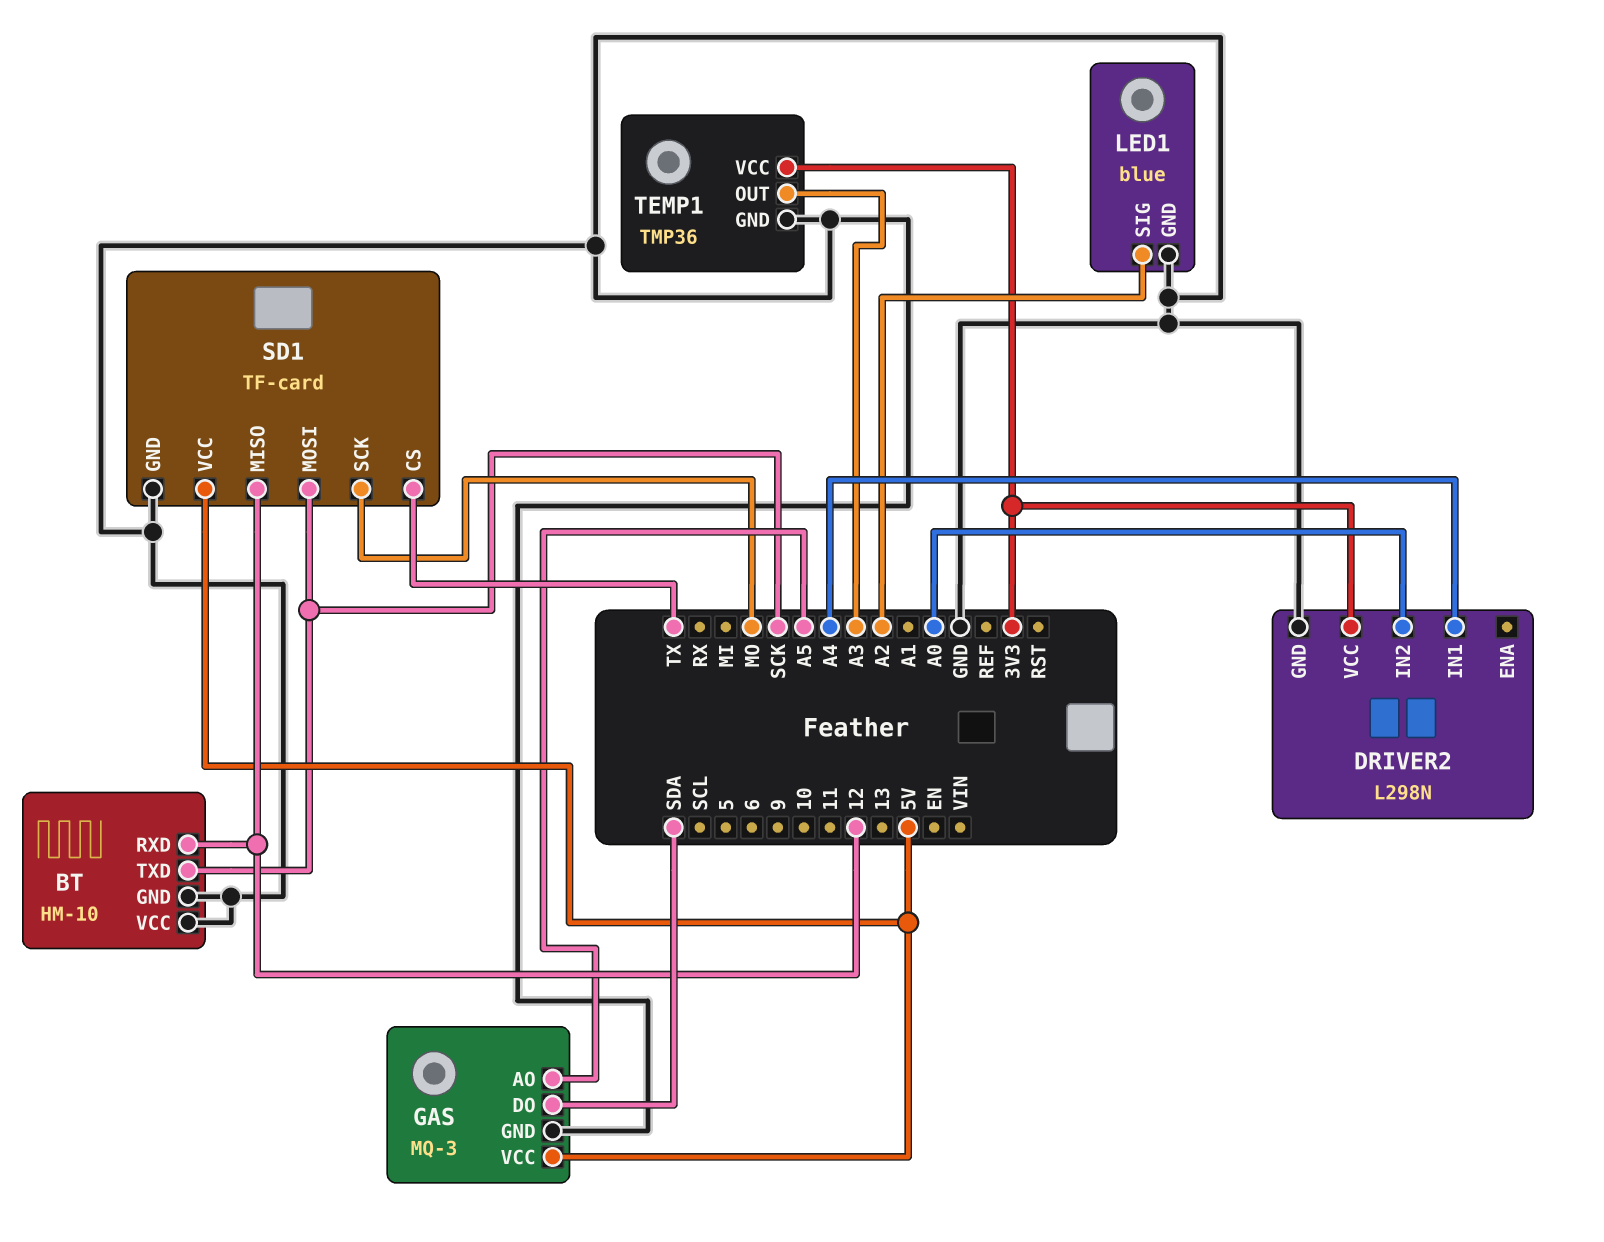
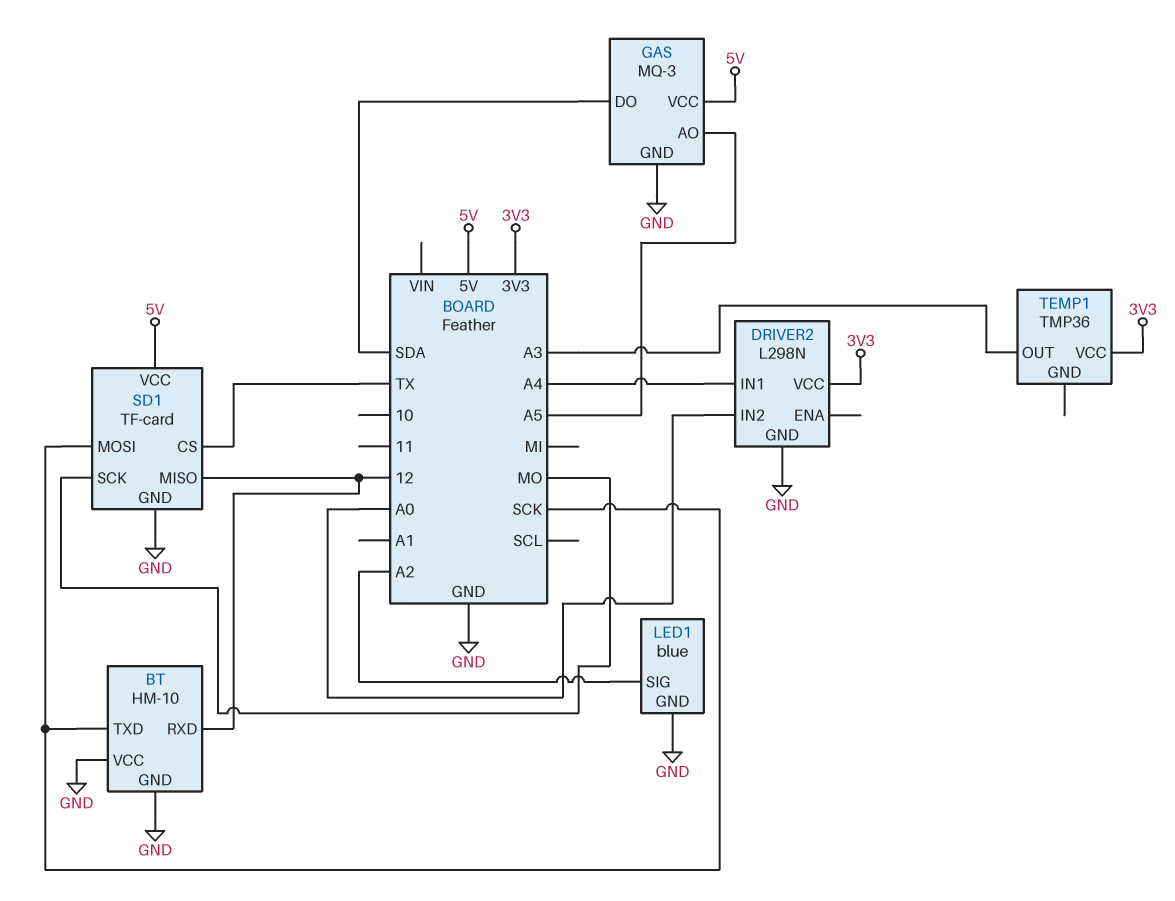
TEMP1 pin GND: GND -> none

